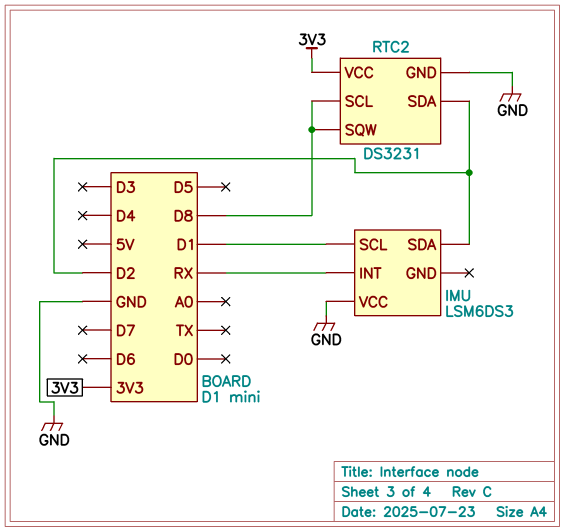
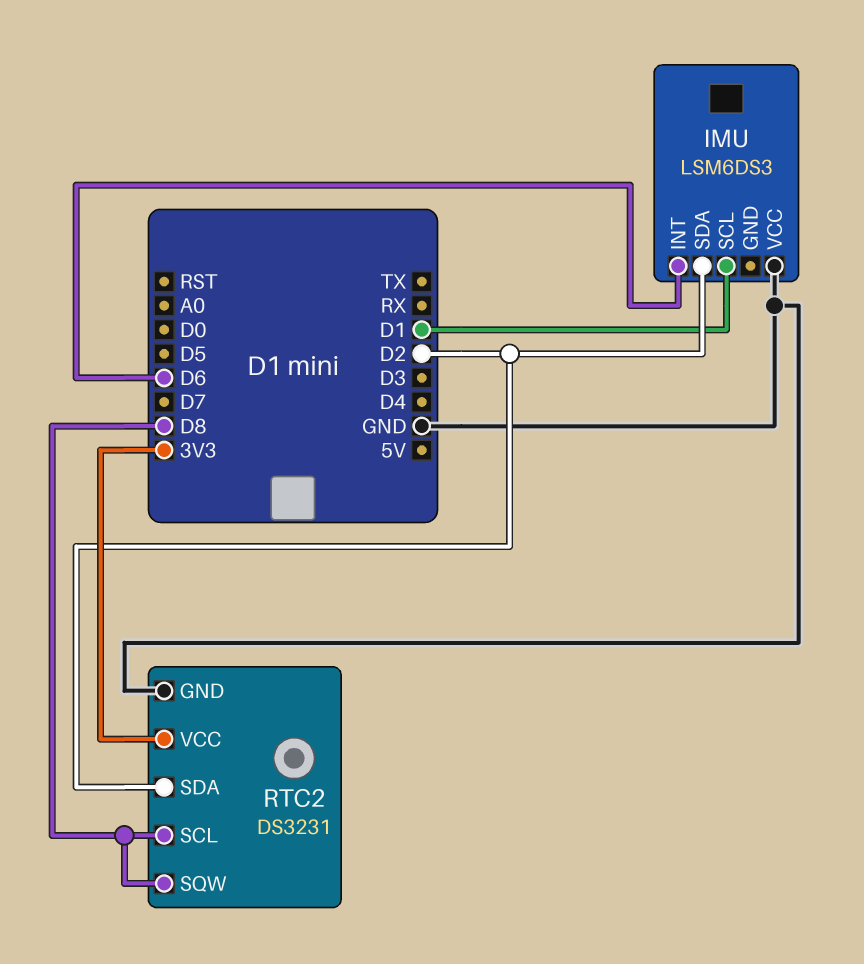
IMU pin INT: RX -> D6

